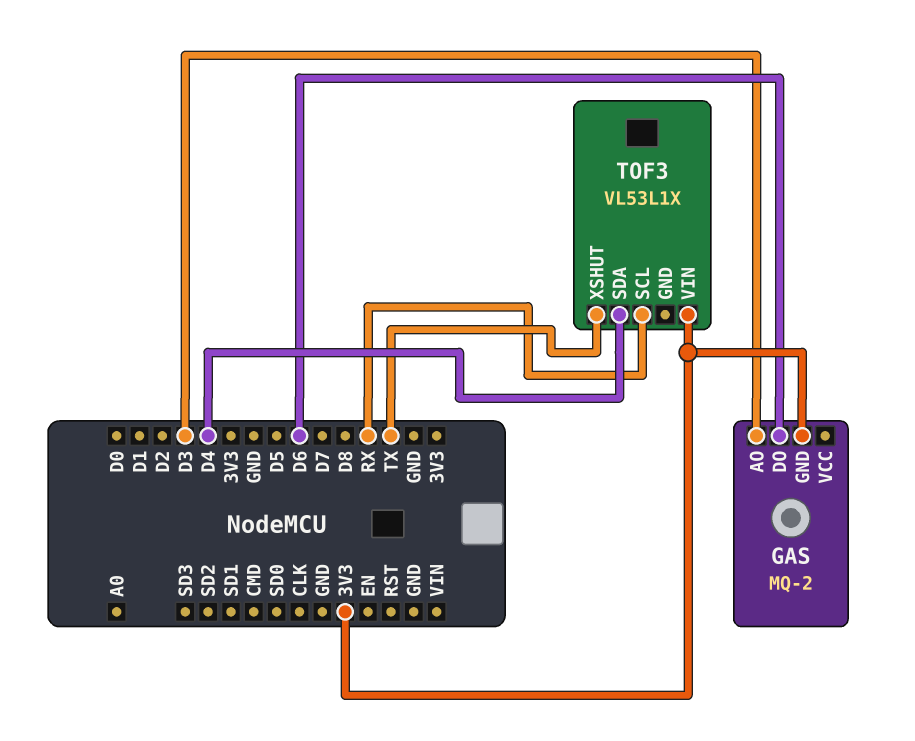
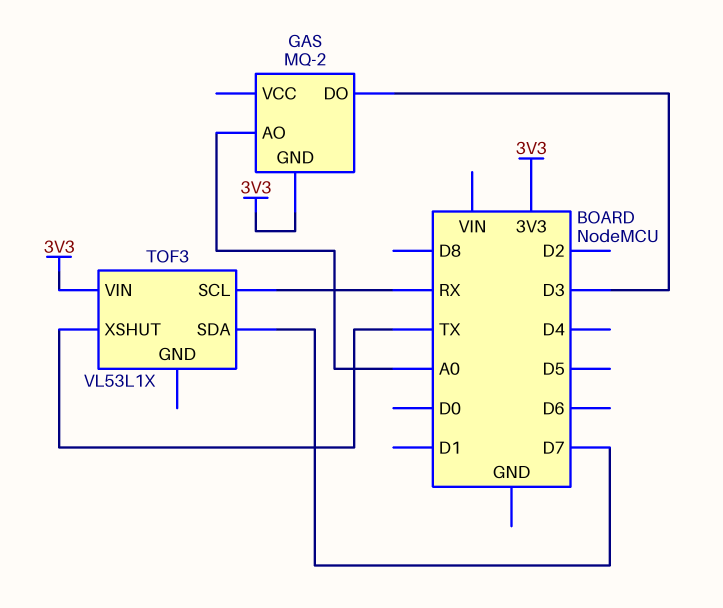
GAS pin AO: D3 -> A0
GAS pin DO: D6 -> D3
TOF3 pin SDA: D4 -> D7

